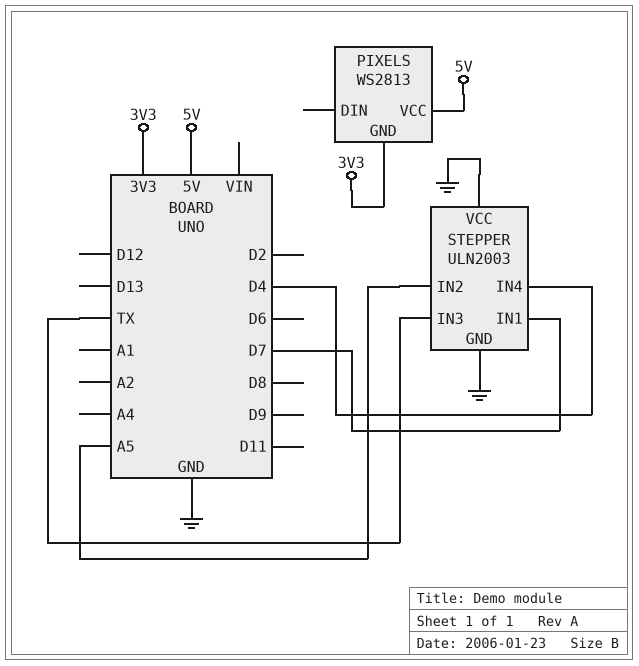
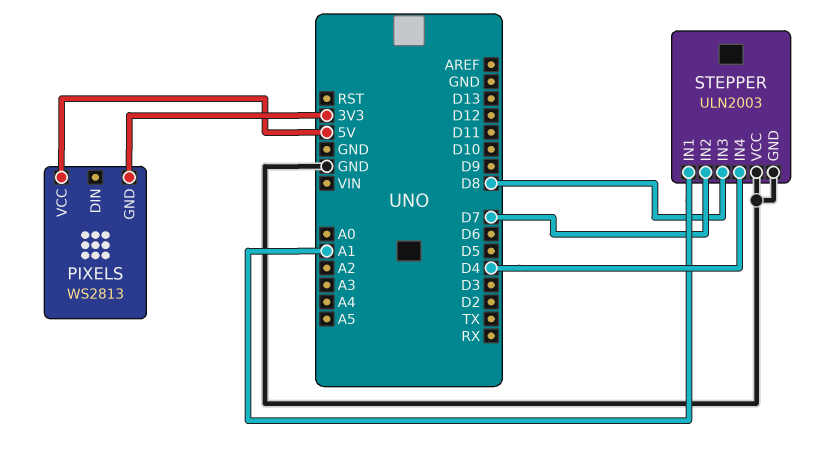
STEPPER pin IN1: D7 -> A1
STEPPER pin IN2: A5 -> D7
STEPPER pin IN3: TX -> D8

